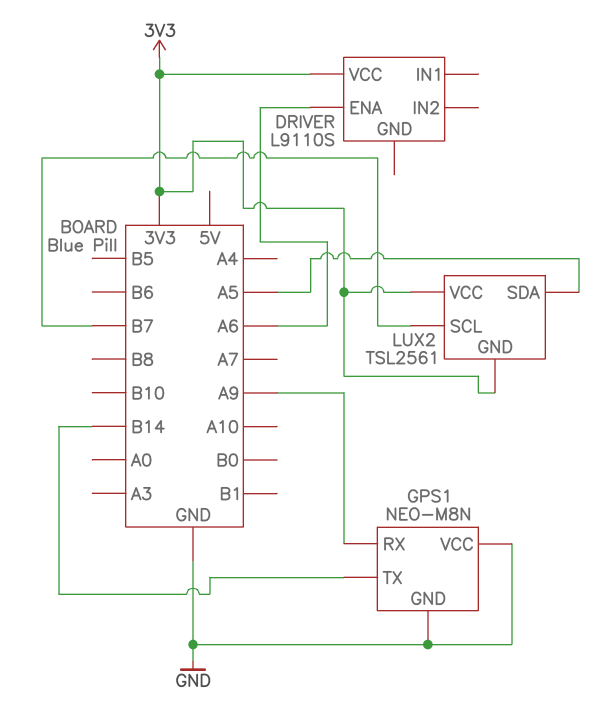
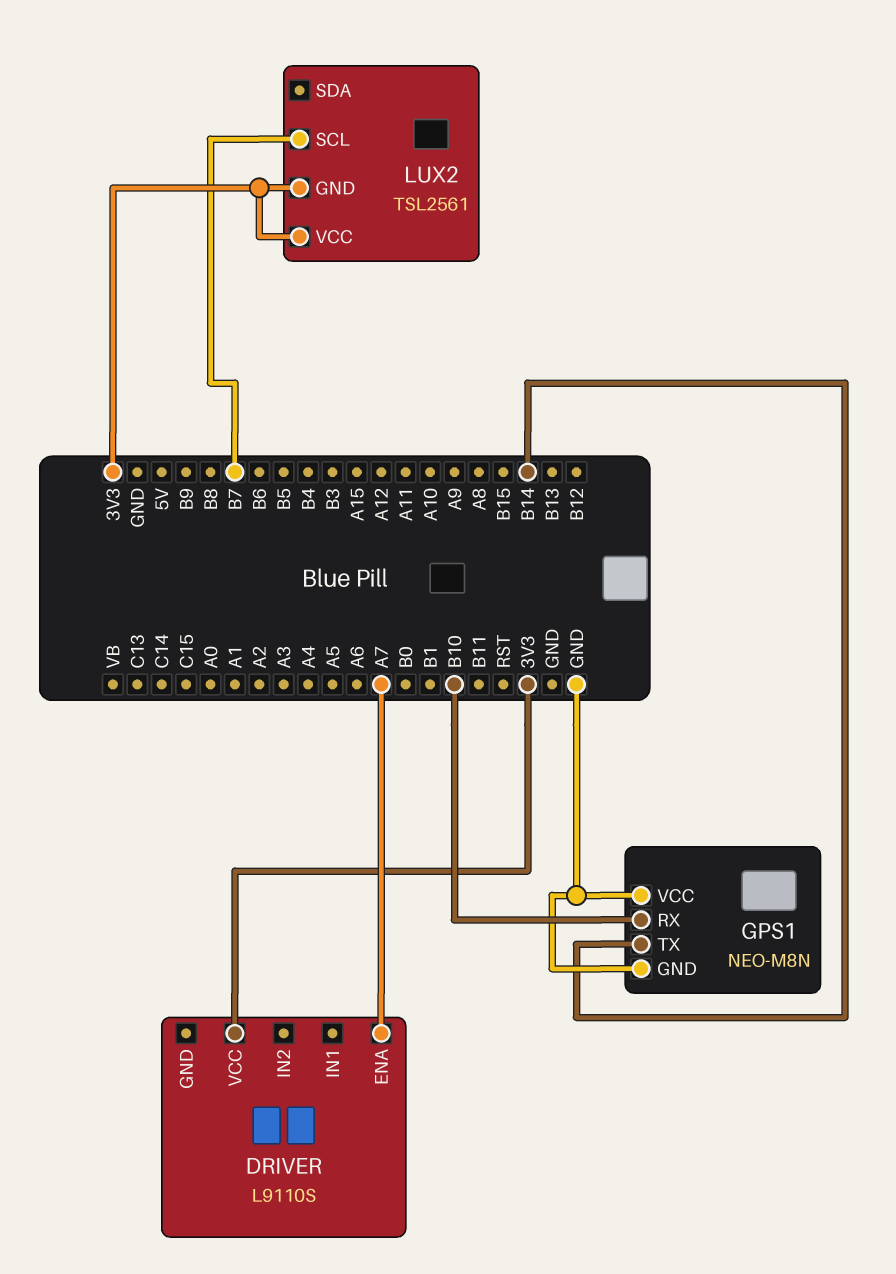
DRIVER pin ENA: A6 -> A7
GPS1 pin RX: A9 -> B10
LUX2 pin SDA: A5 -> none

